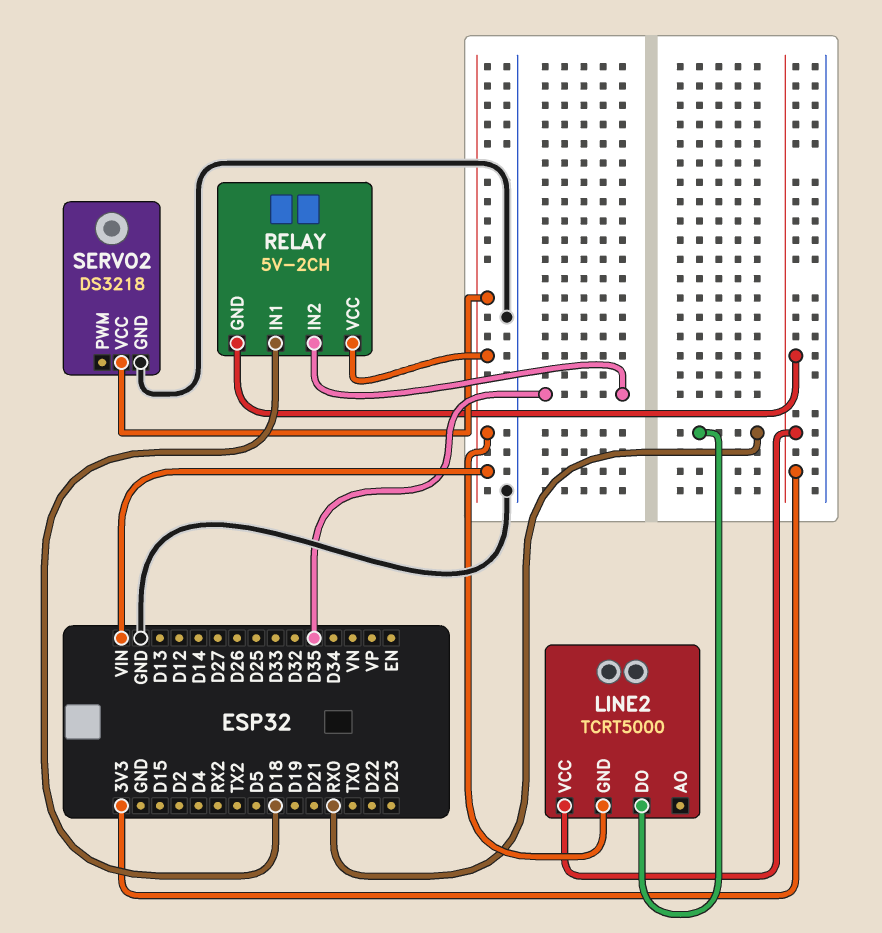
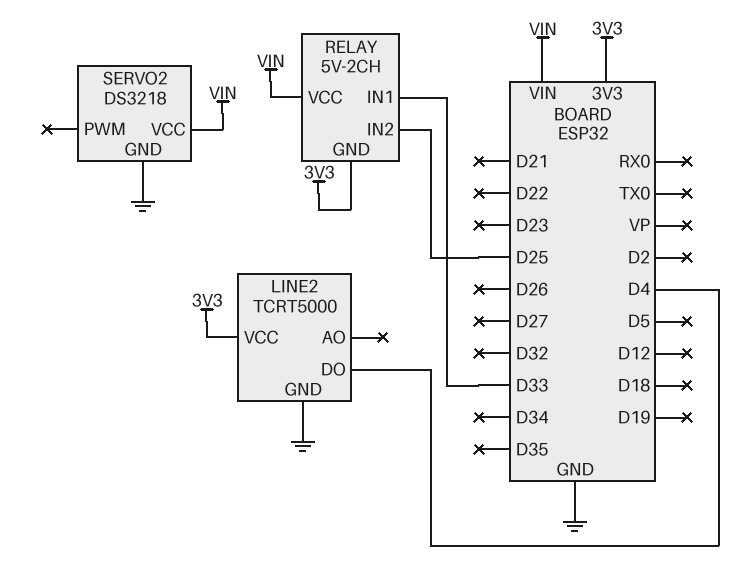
LINE2 pin DO: RX0 -> D4
LINE2 pin GND: VIN -> GND
RELAY pin IN1: D18 -> D33
RELAY pin IN2: D35 -> D25

